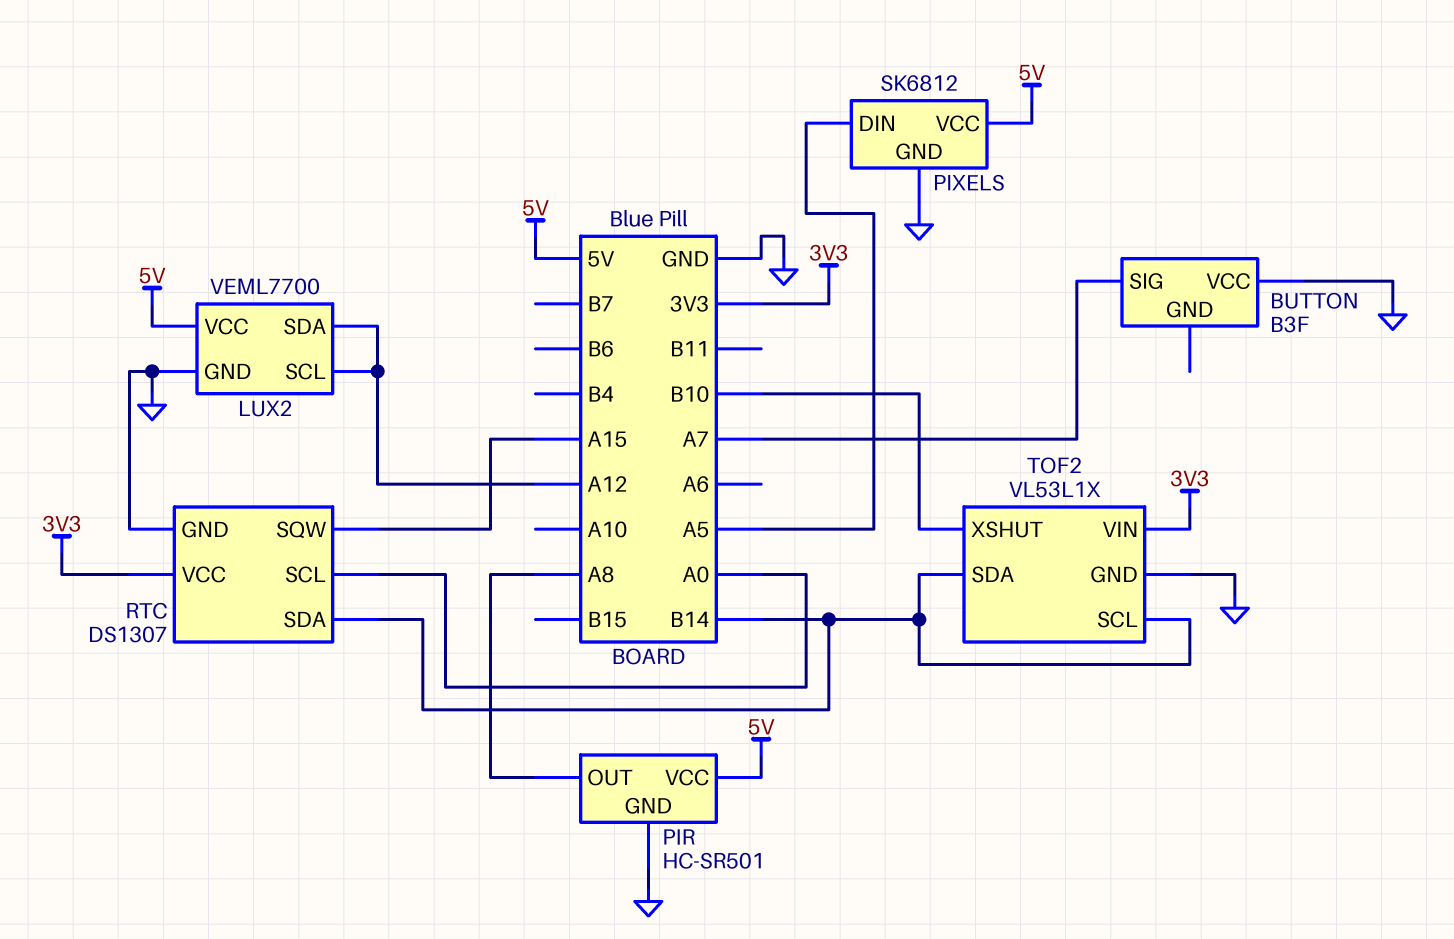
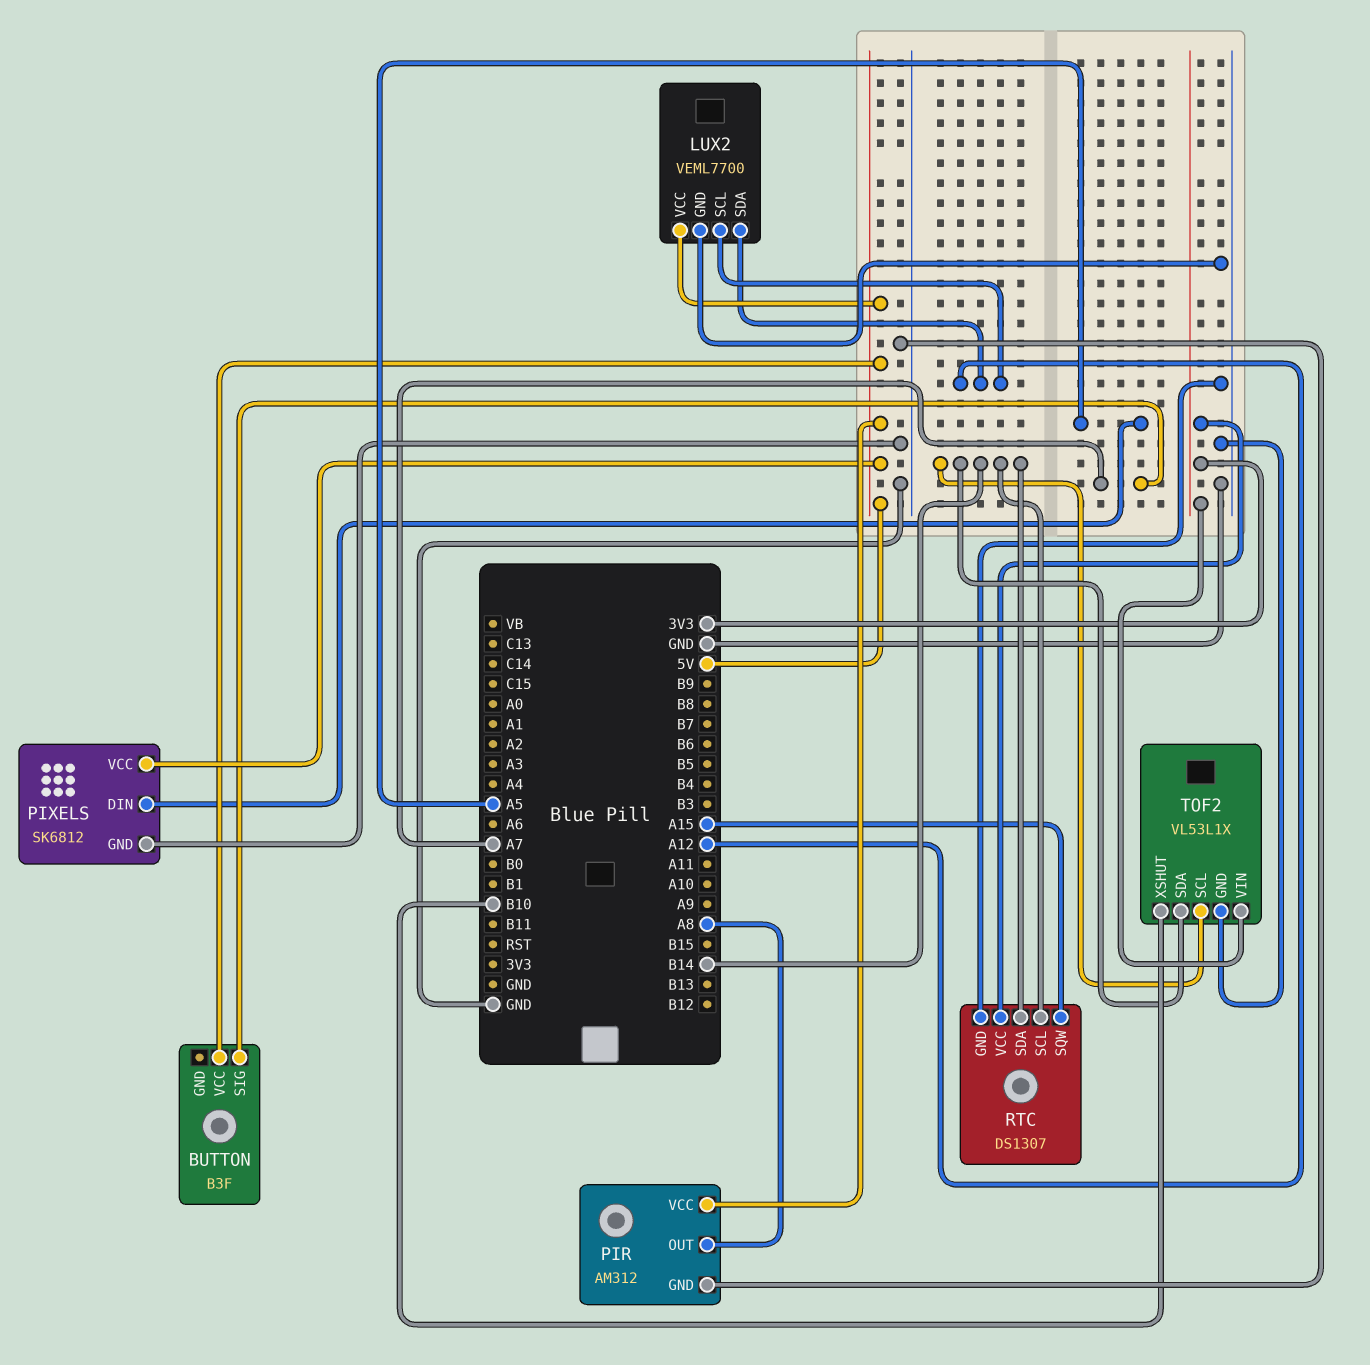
BUTTON pin VCC: GND -> 5V
PIR: HC-SR501 -> AM312
RTC pin SCL: A0 -> B14

